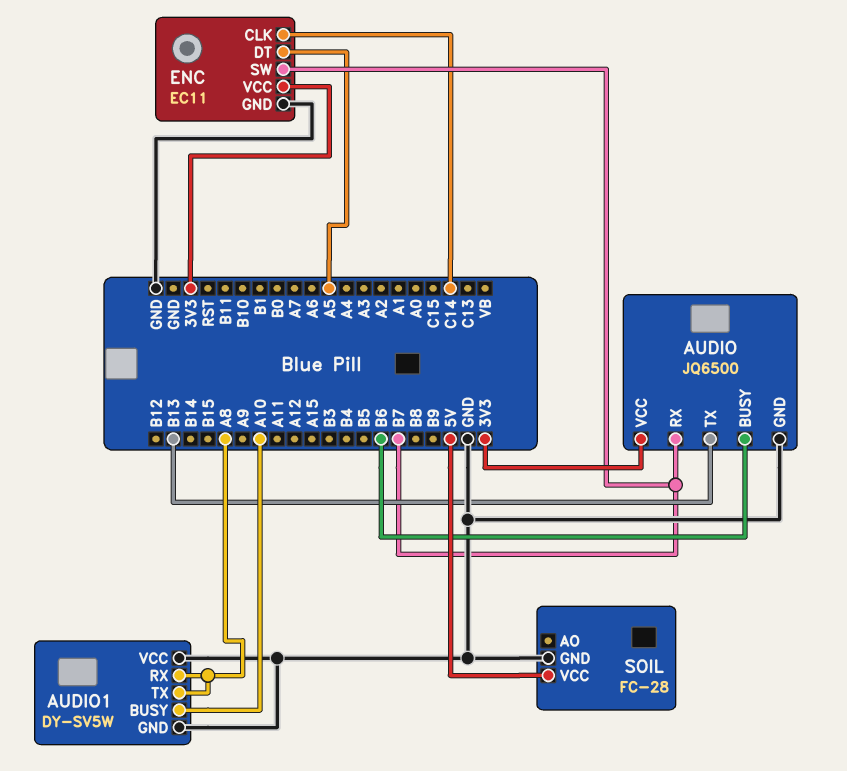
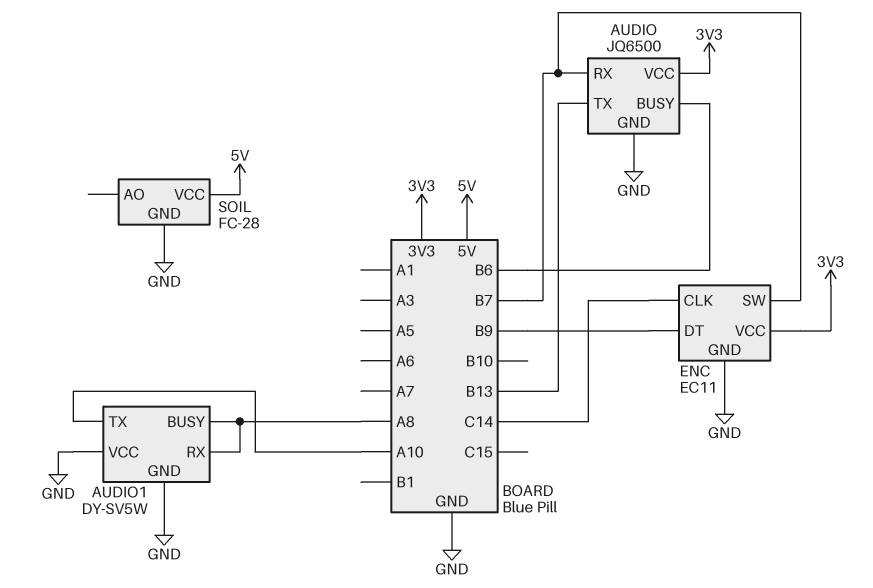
AUDIO1 pin BUSY: A10 -> A8
AUDIO1 pin TX: A8 -> A10
ENC pin DT: A5 -> B9

